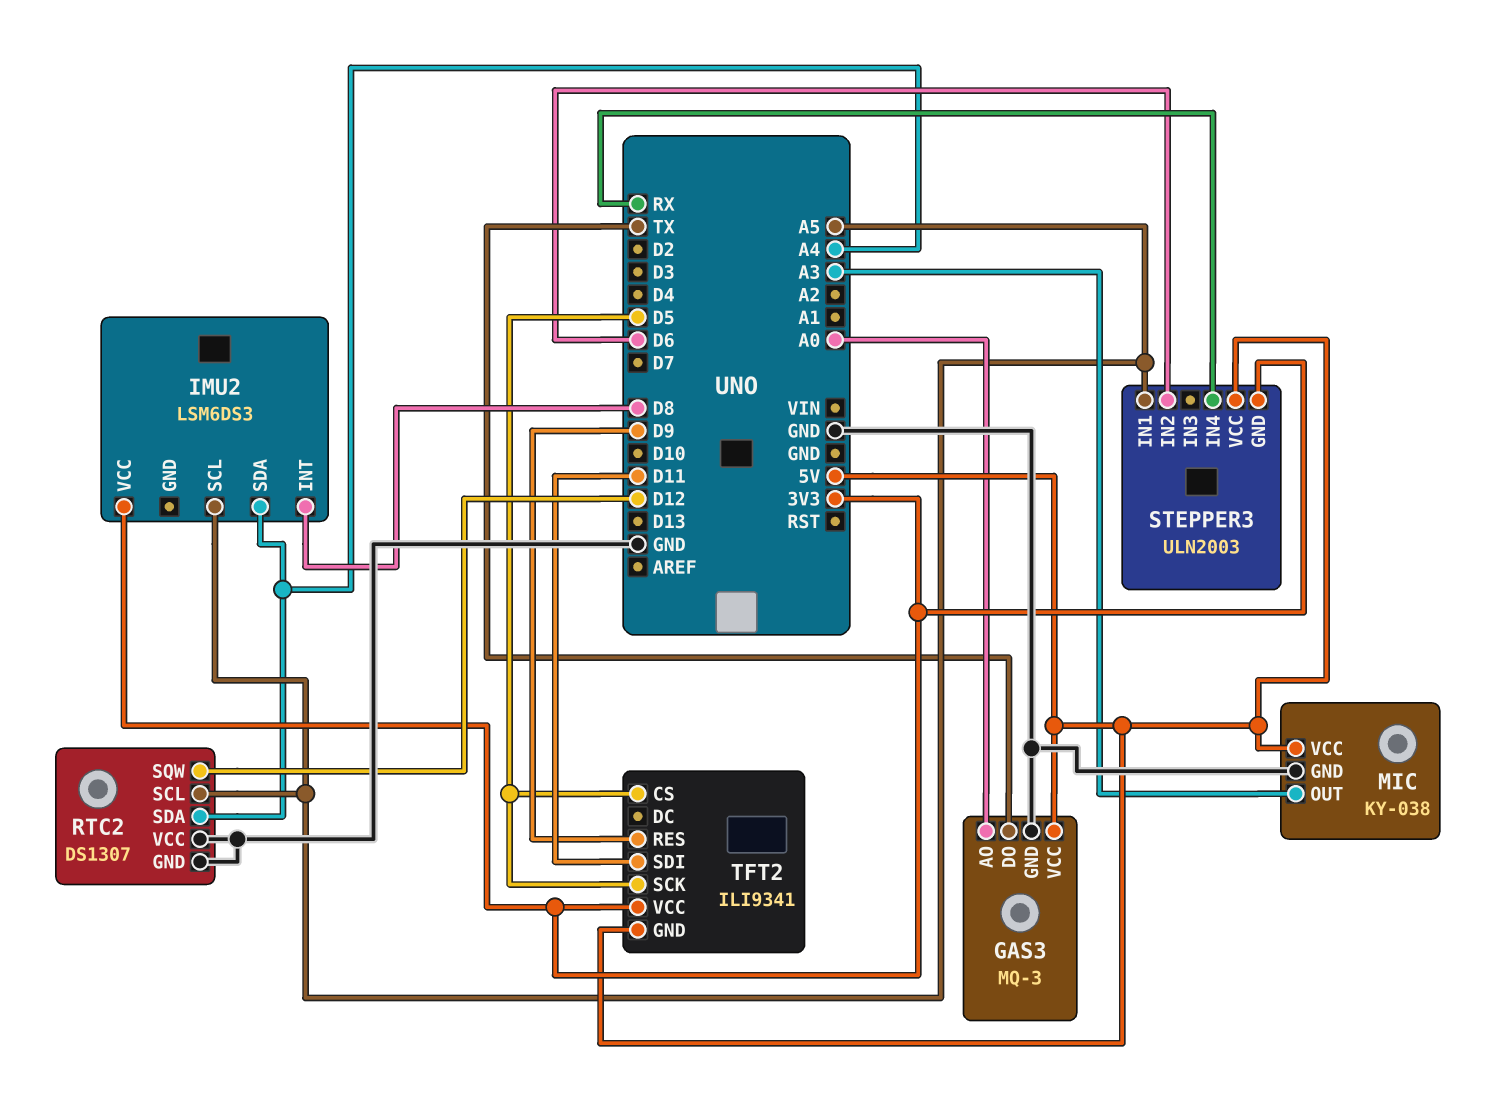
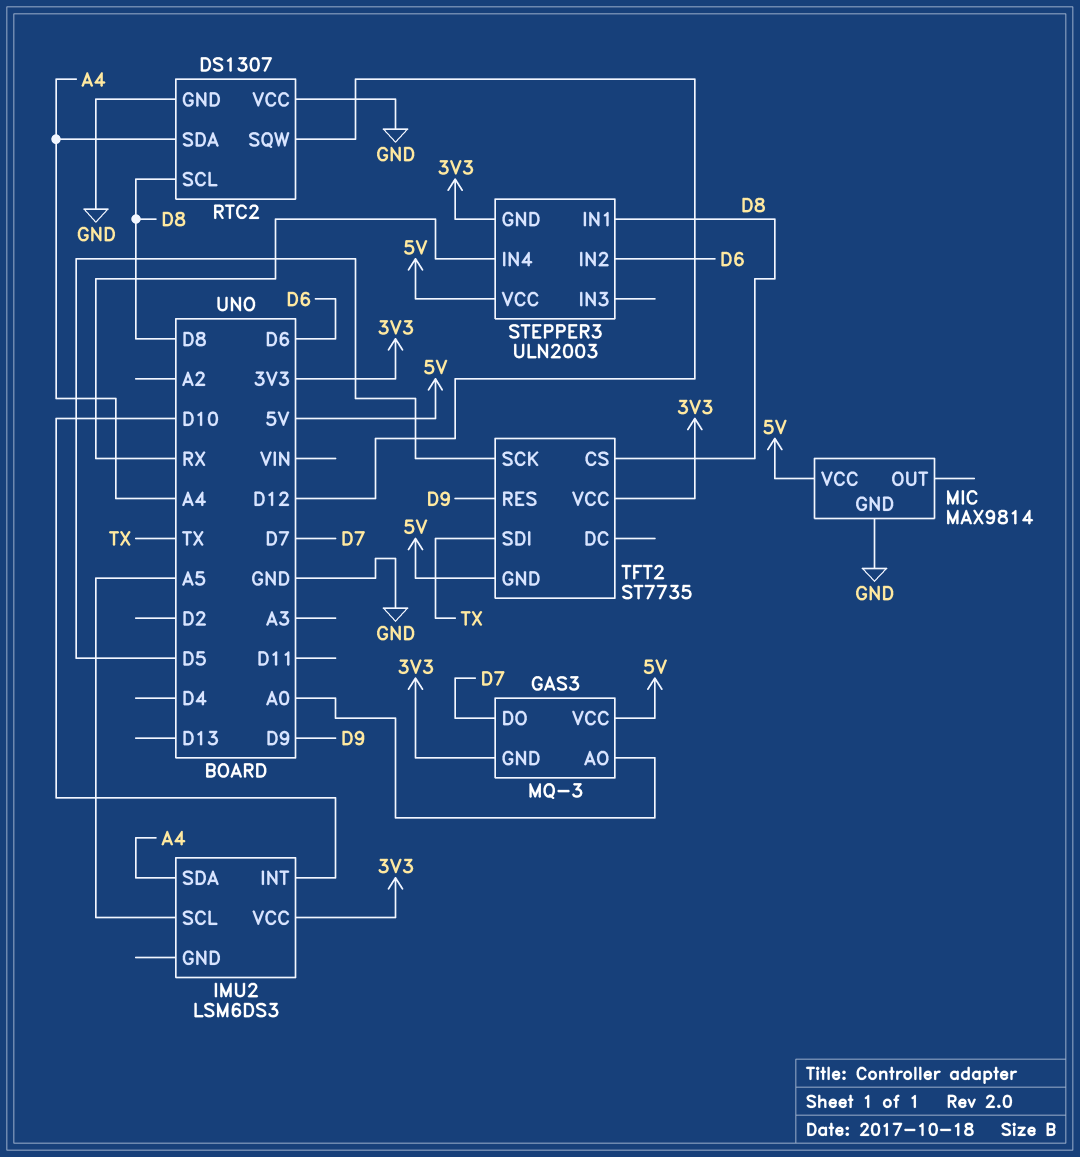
GAS3 pin DO: TX -> D7
GAS3 pin GND: GND -> 3V3
IMU2 pin INT: D8 -> D10
MIC: KY-038 -> MAX9814
MIC pin OUT: A3 -> none
RTC2 pin SCL: A5 -> D8
STEPPER3 pin IN1: A5 -> D8
TFT2: ILI9341 -> ST7735
TFT2 pin CS: D5 -> D8
TFT2 pin SDI: D11 -> TX

